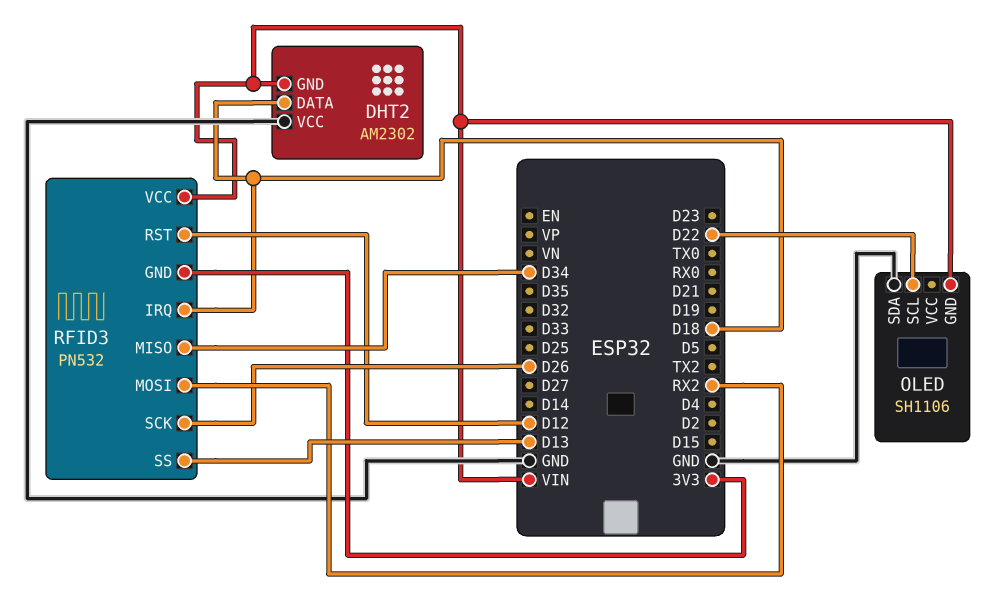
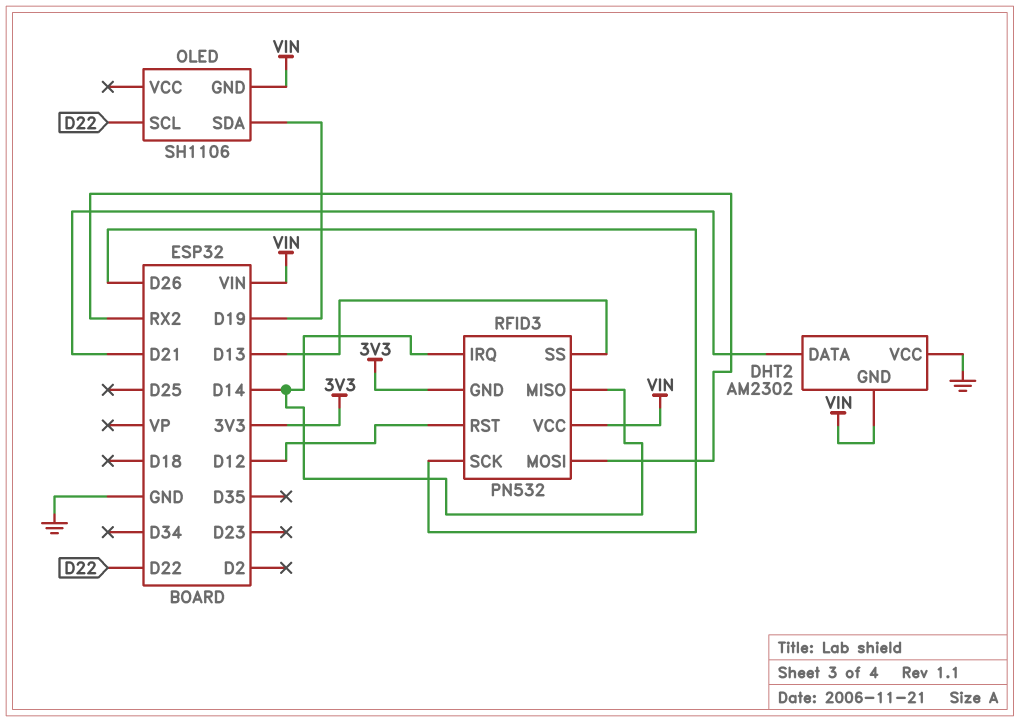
DHT2 pin DATA: D18 -> D21
OLED pin SDA: GND -> D19
RFID3 pin IRQ: D18 -> D14
RFID3 pin MISO: D34 -> D14

